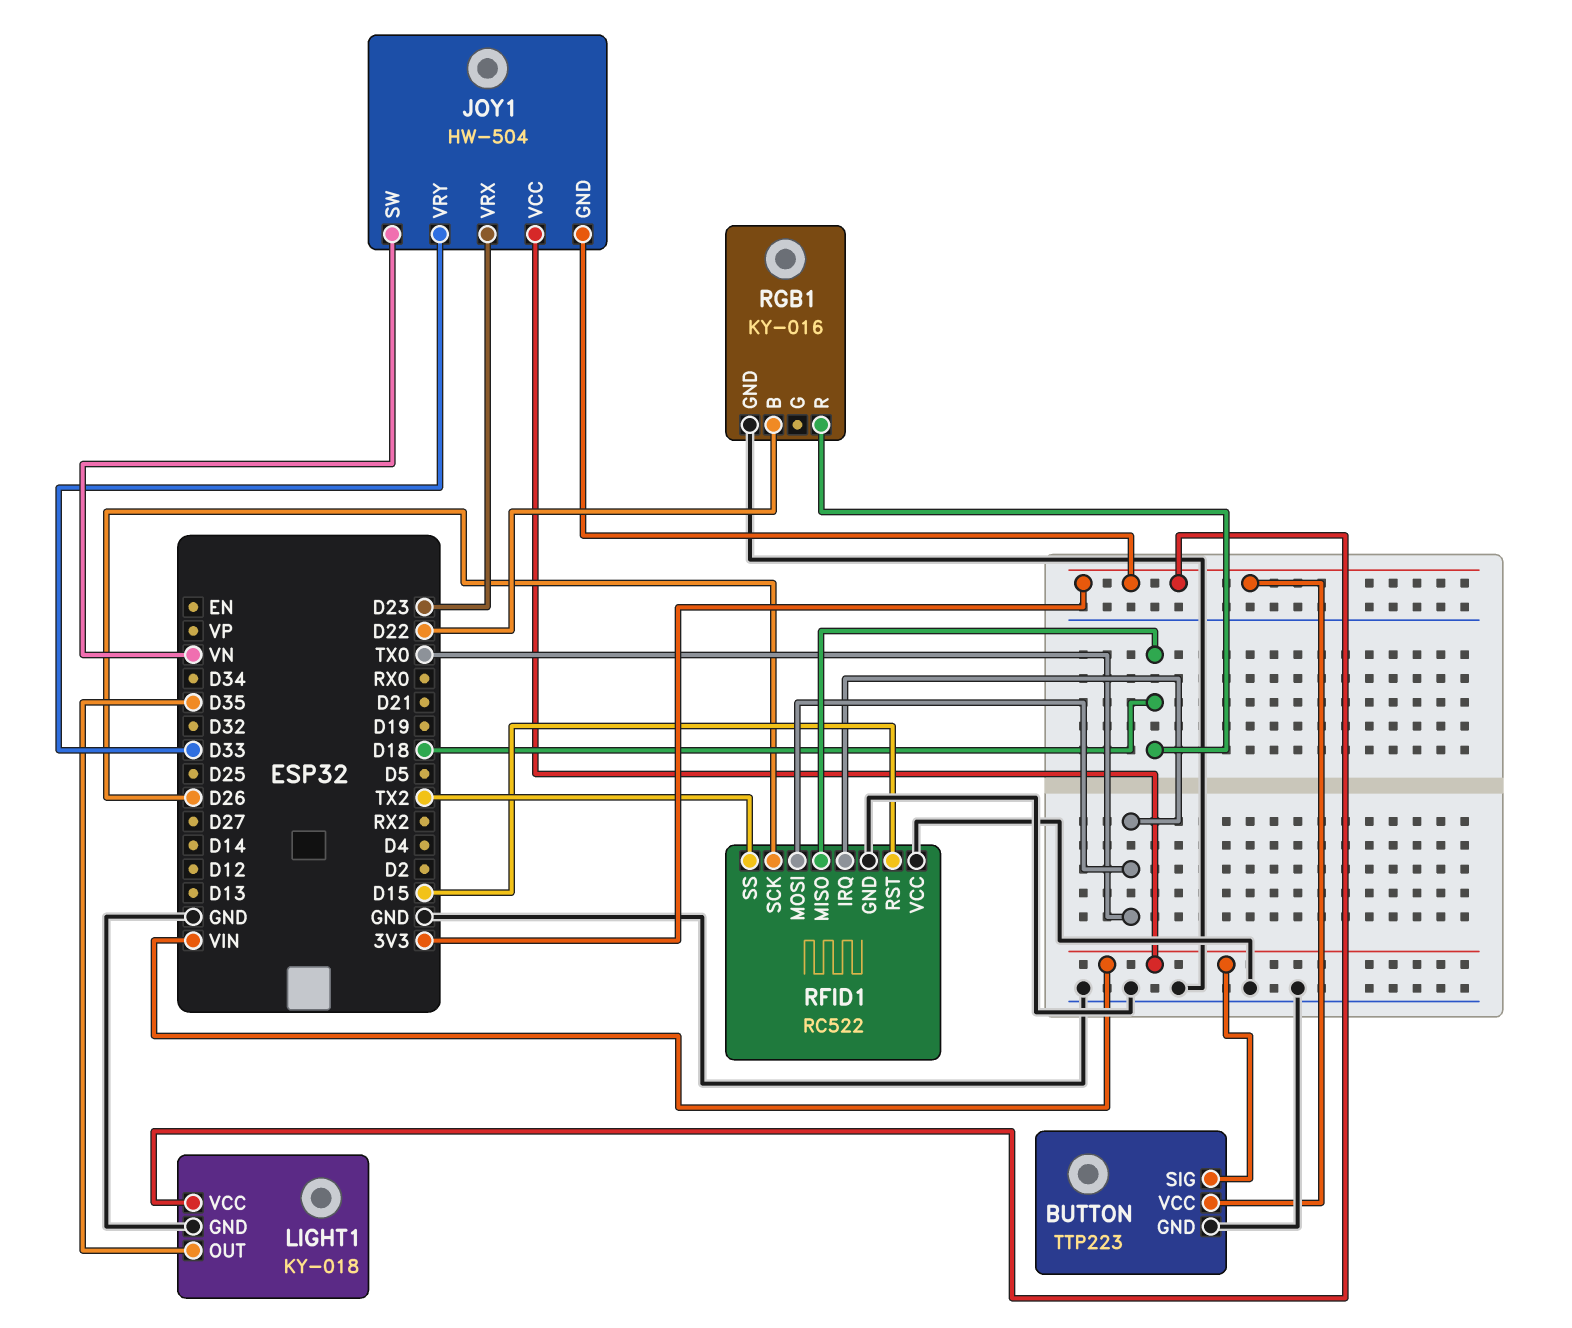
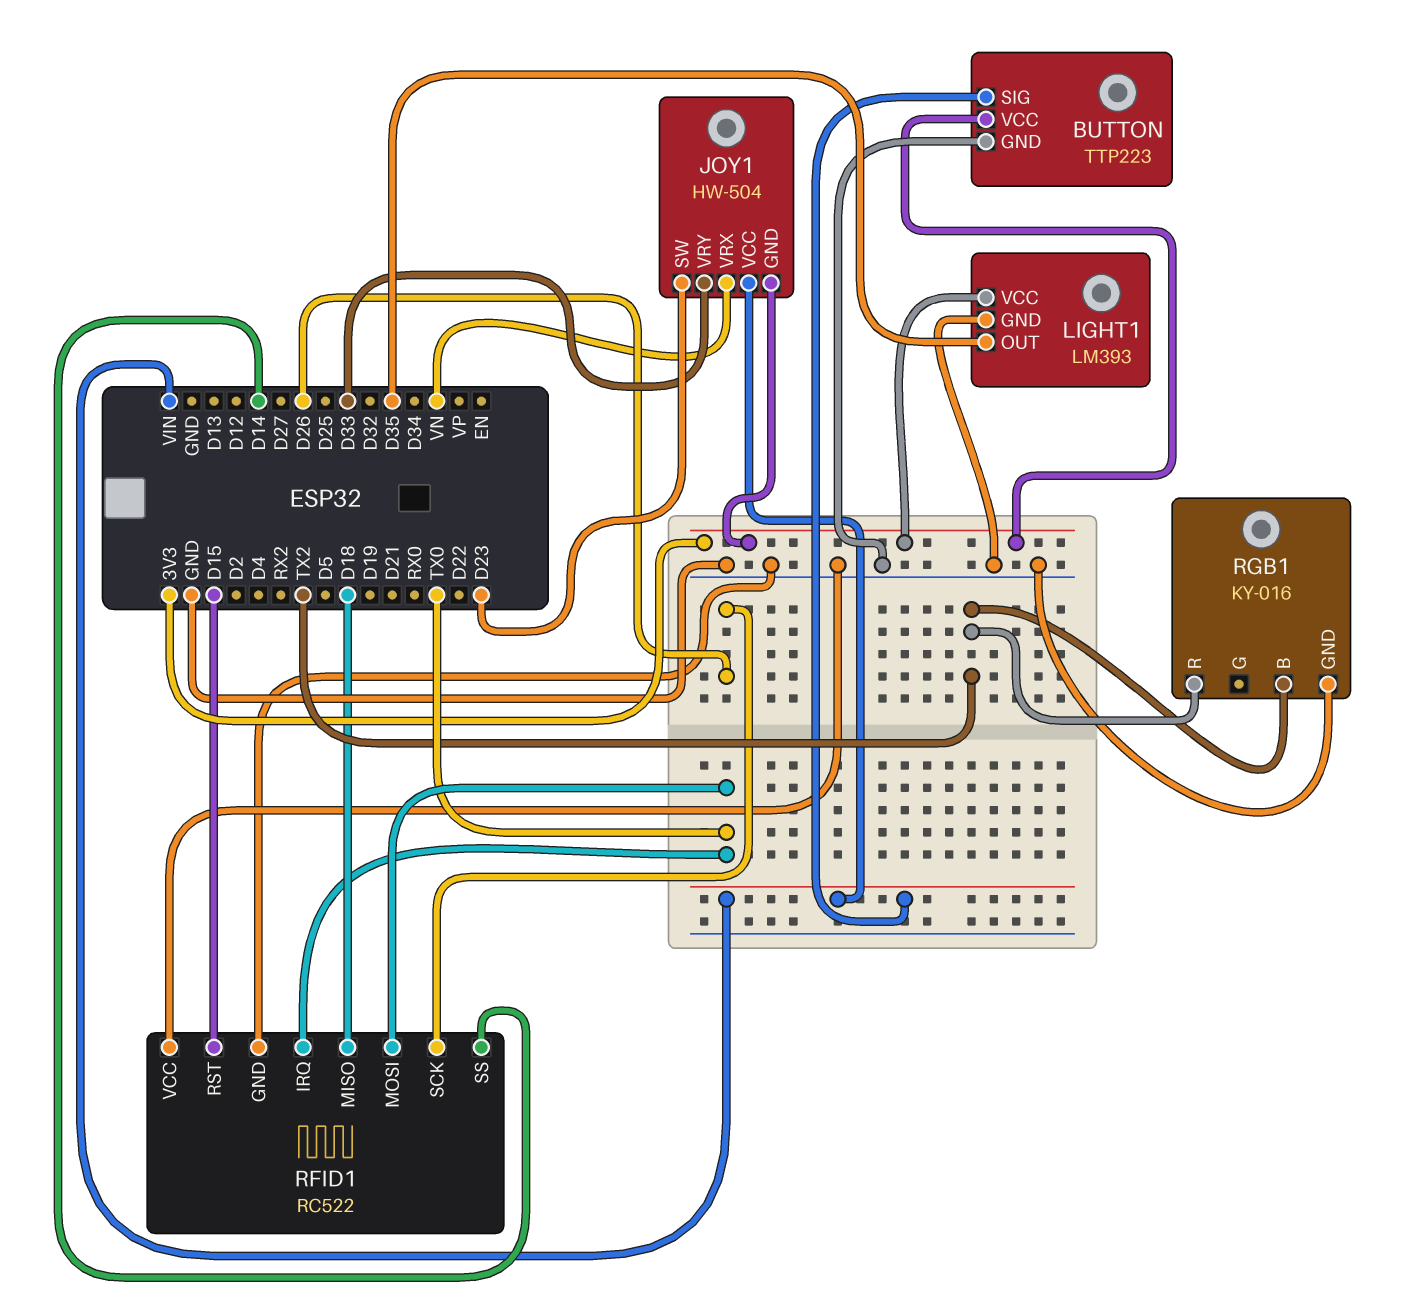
JOY1 pin SW: VN -> D23
JOY1 pin VRX: D23 -> VN
LIGHT1: KY-018 -> LM393
RFID1 pin SS: TX2 -> D14
RGB1 pin B: D22 -> TX2
RGB1 pin R: D18 -> TX2

